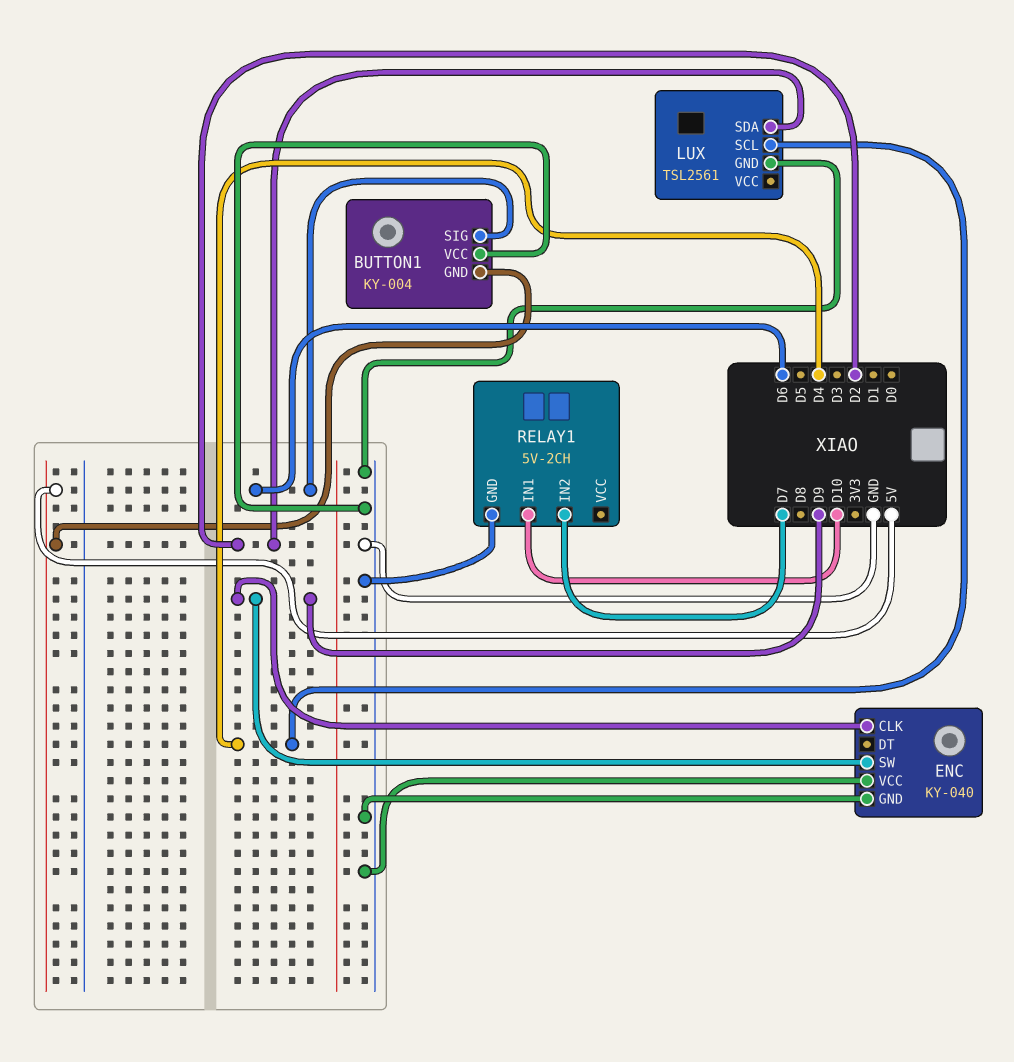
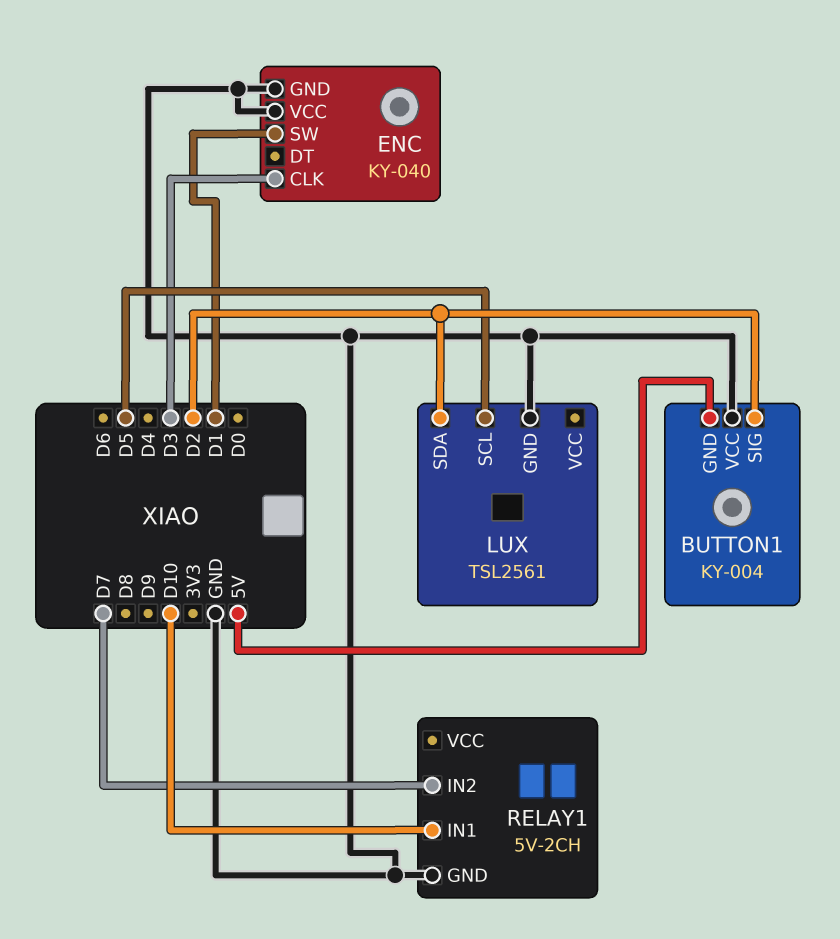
BUTTON1 pin SIG: D6 -> D2
ENC pin CLK: D9 -> D3
ENC pin SW: D9 -> D1
LUX pin SCL: D4 -> D5

